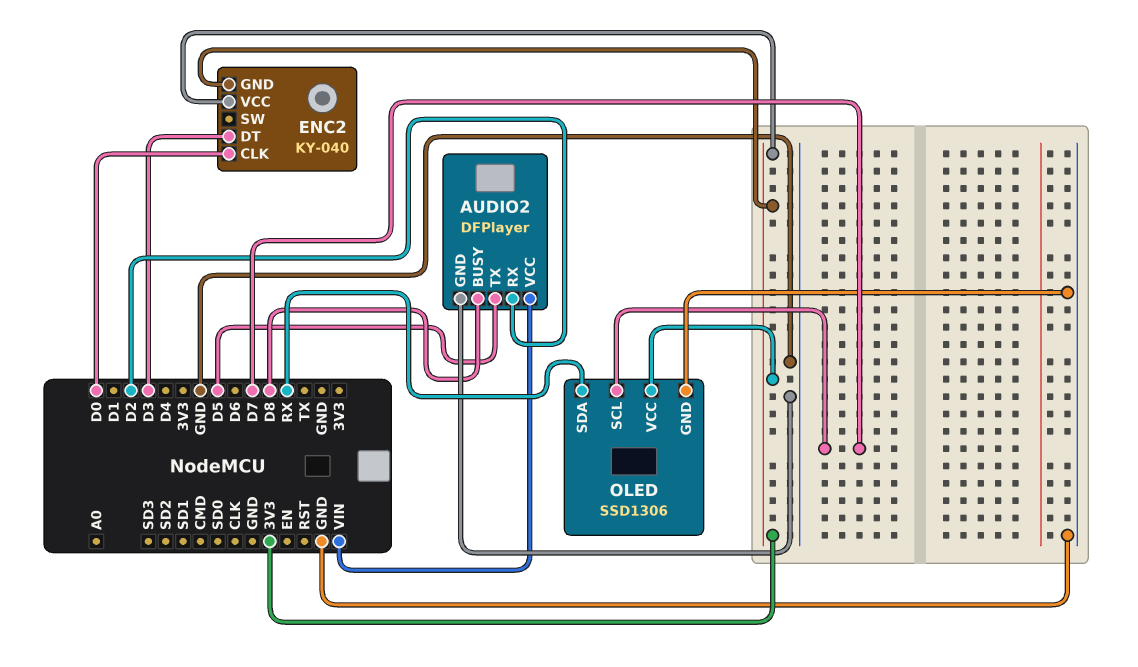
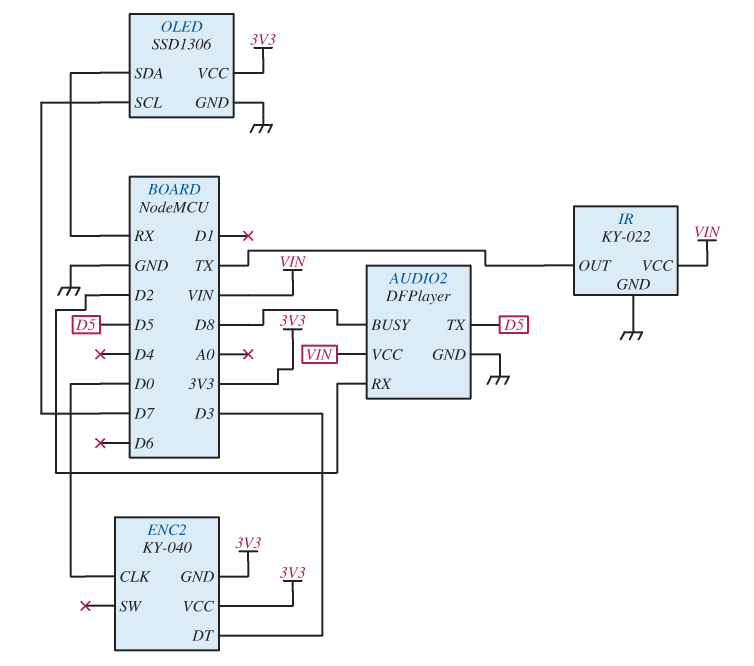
IR: none -> KY-022
IR pin GND: none -> GND
IR pin OUT: none -> TX
IR pin VCC: none -> VIN

